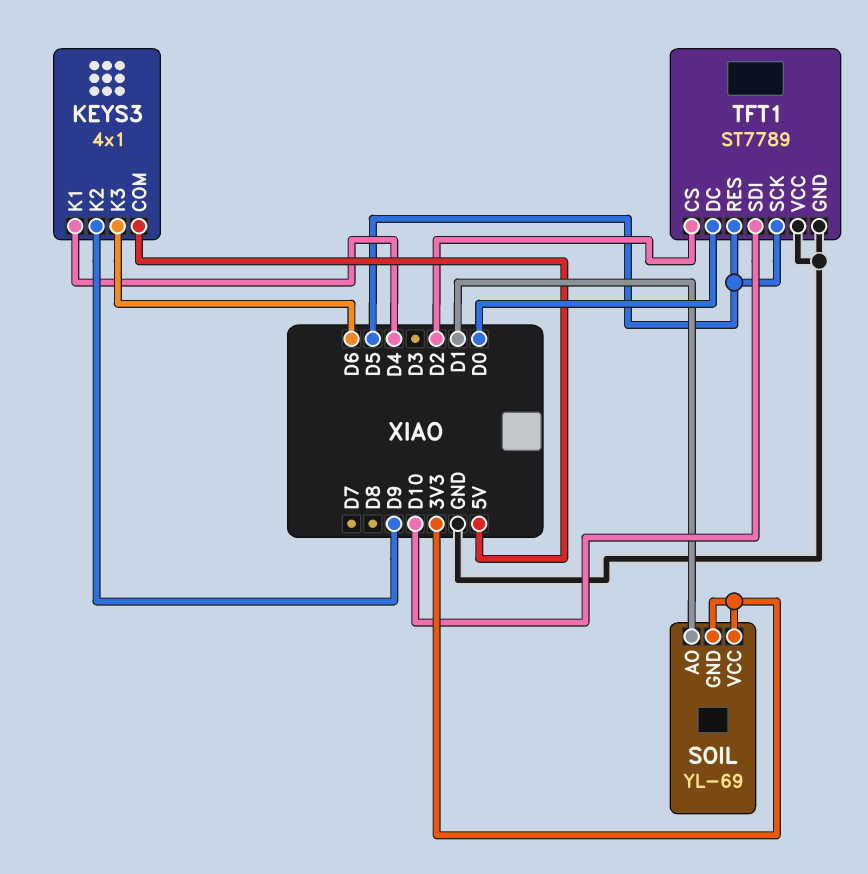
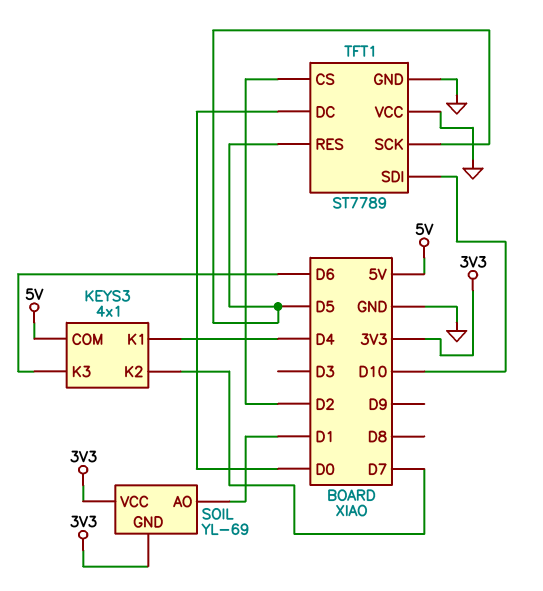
KEYS3 pin K2: D9 -> D7

